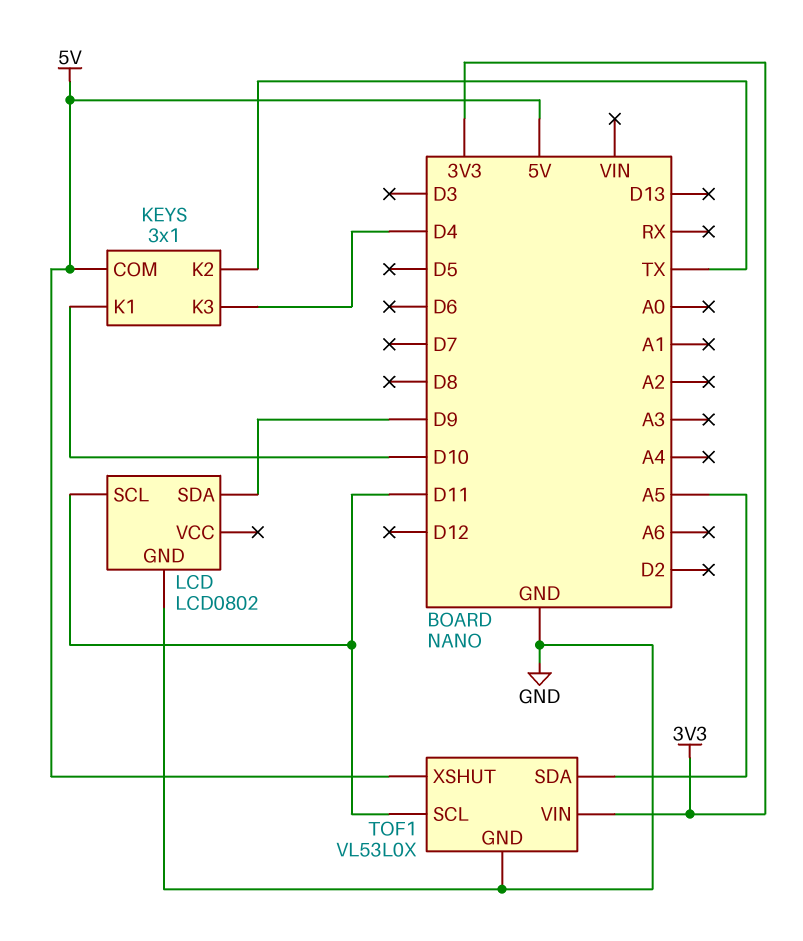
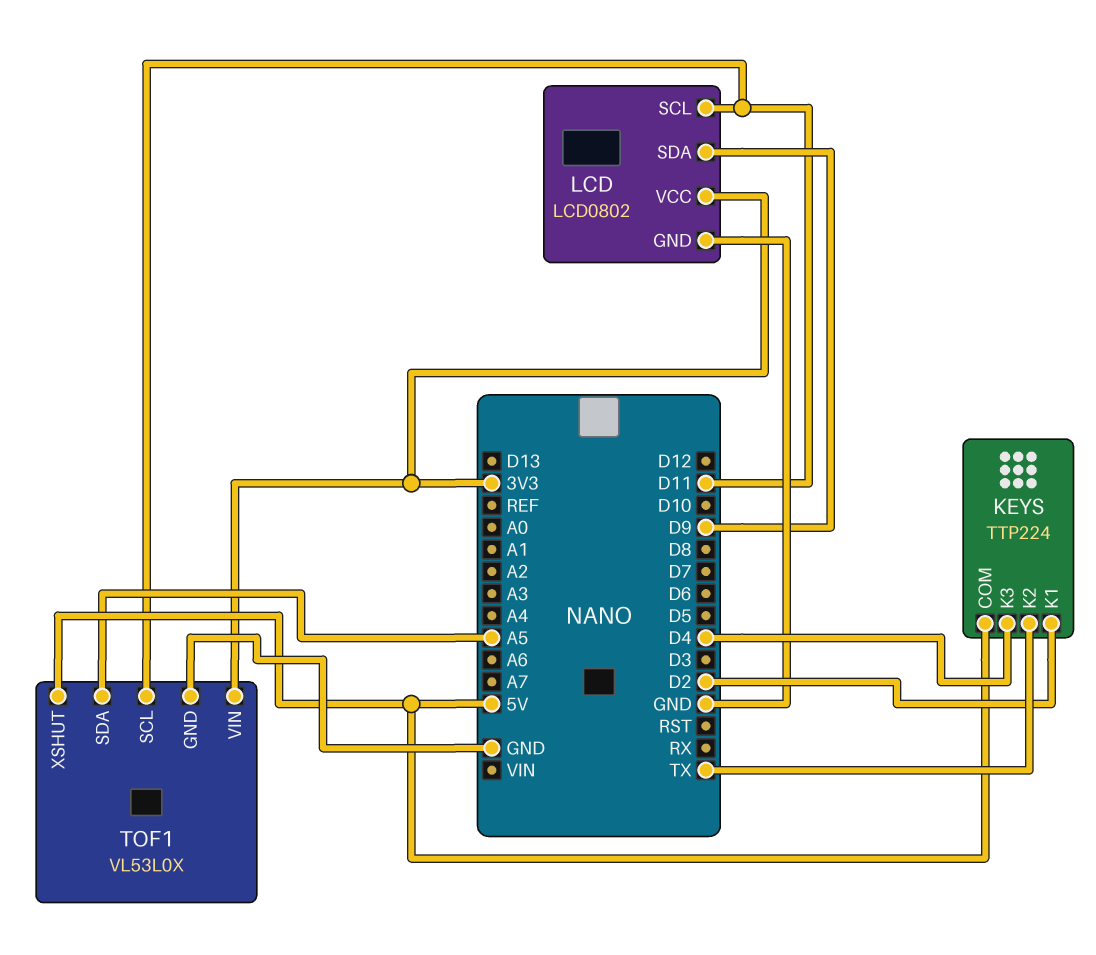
KEYS: 3x1 -> TTP224
KEYS pin K1: D10 -> D2
LCD pin VCC: none -> 3V3

